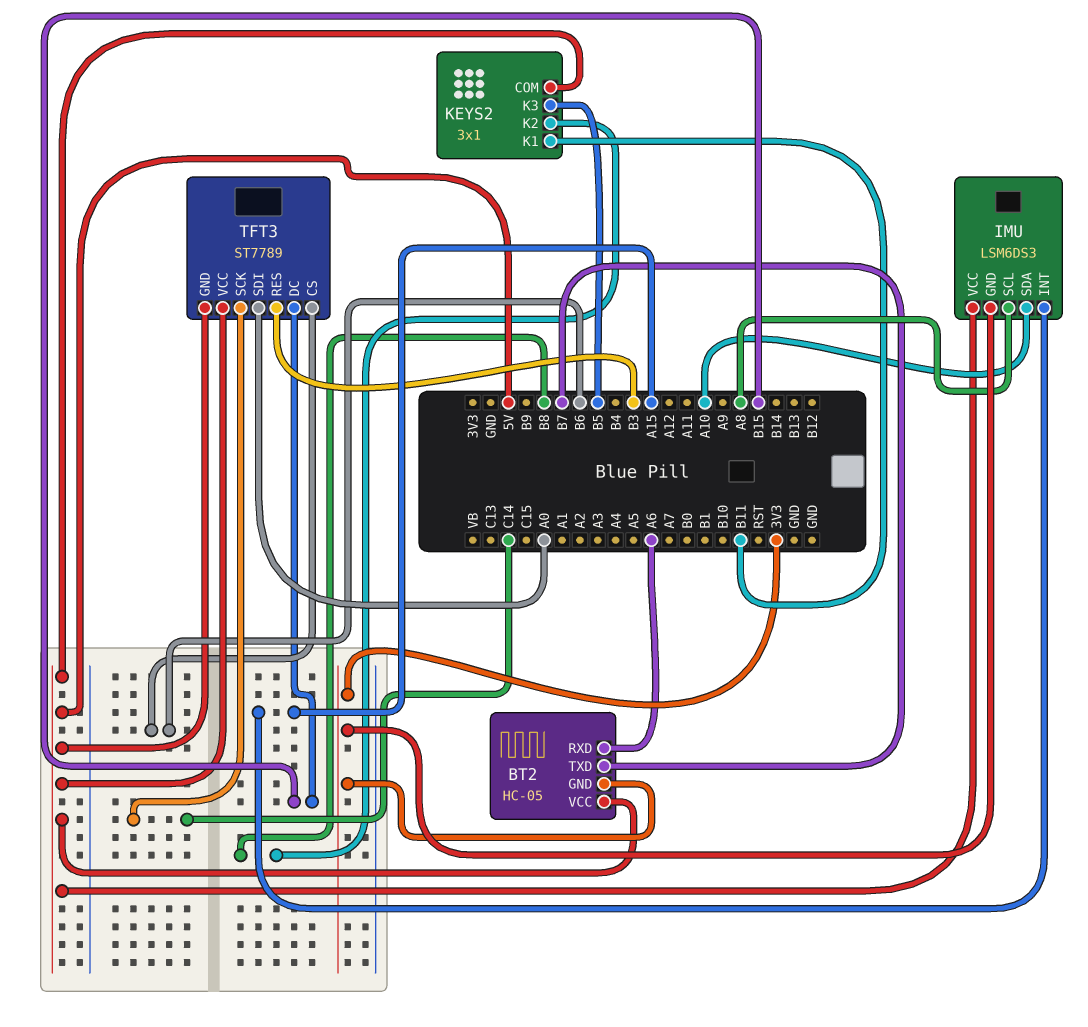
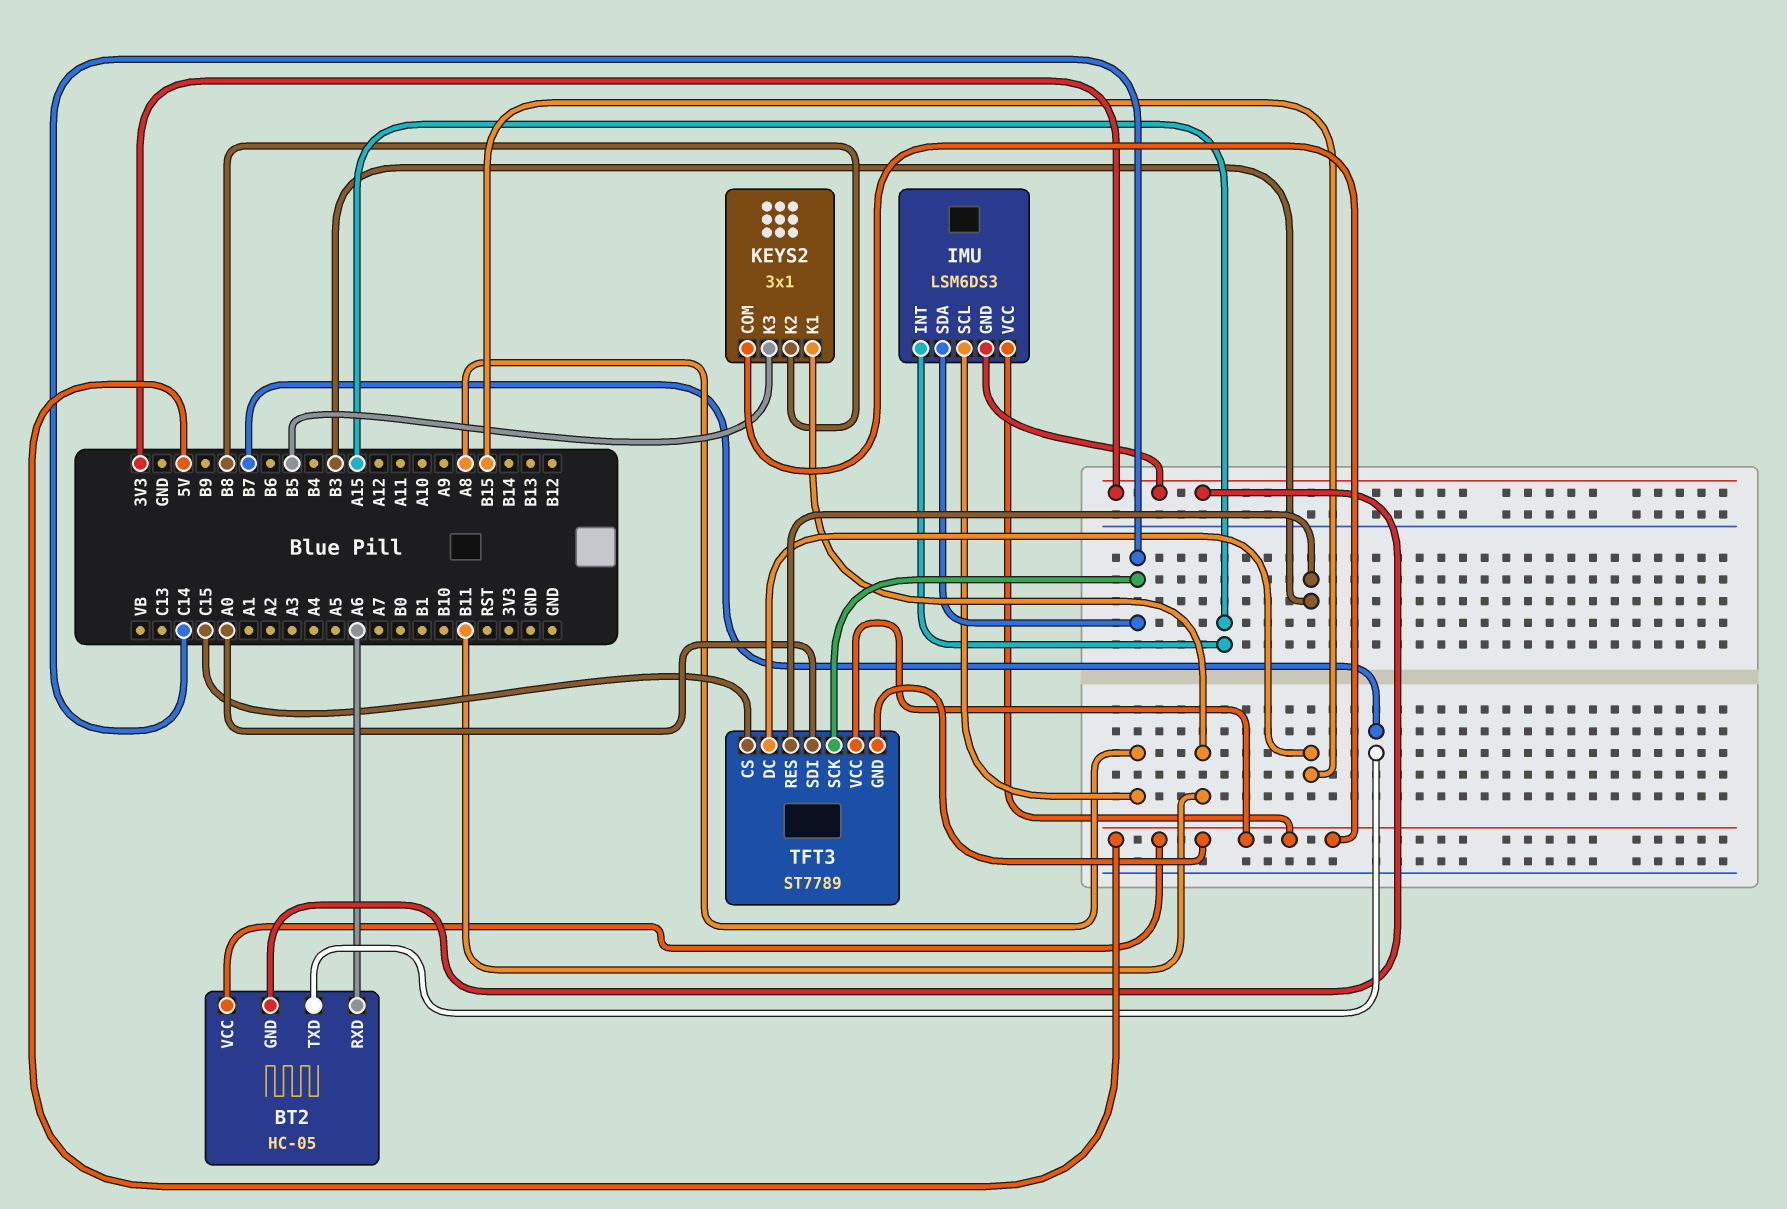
IMU pin SDA: A10 -> C14
TFT3 pin CS: B6 -> C15

